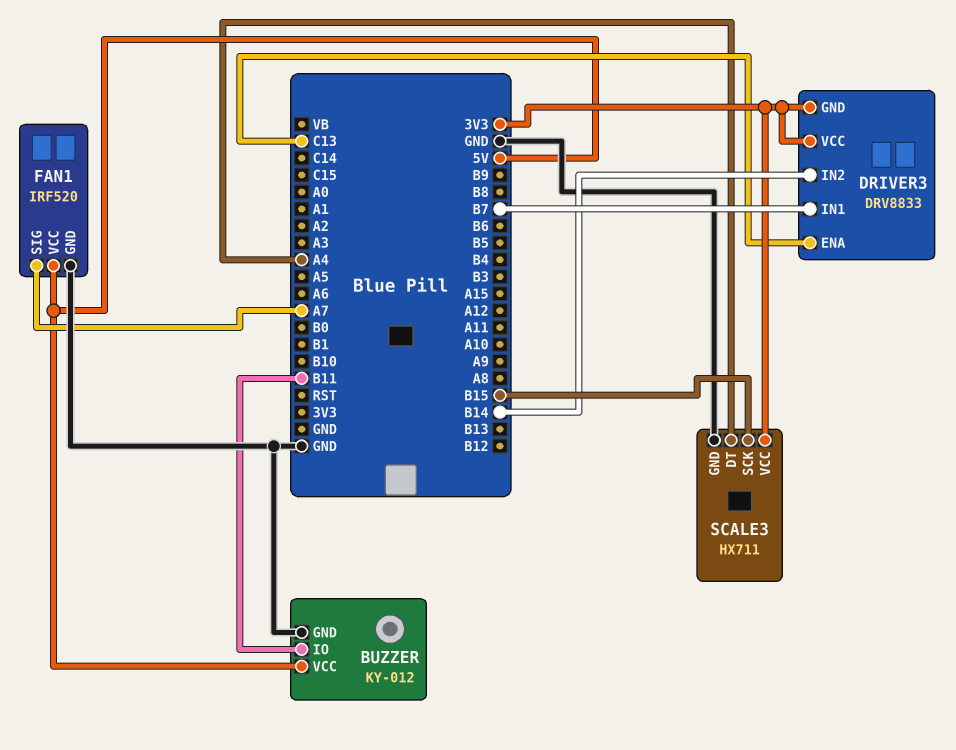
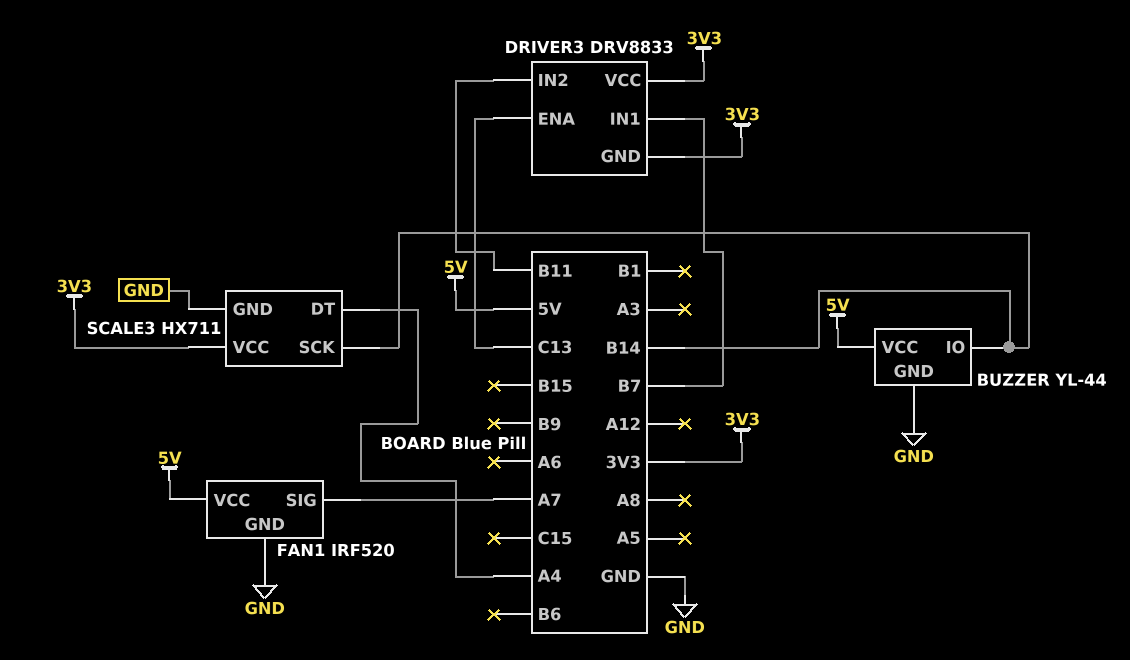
BUZZER: KY-012 -> YL-44
BUZZER pin IO: B11 -> B14
DRIVER3 pin IN2: B14 -> B11
SCALE3 pin SCK: B15 -> B14

